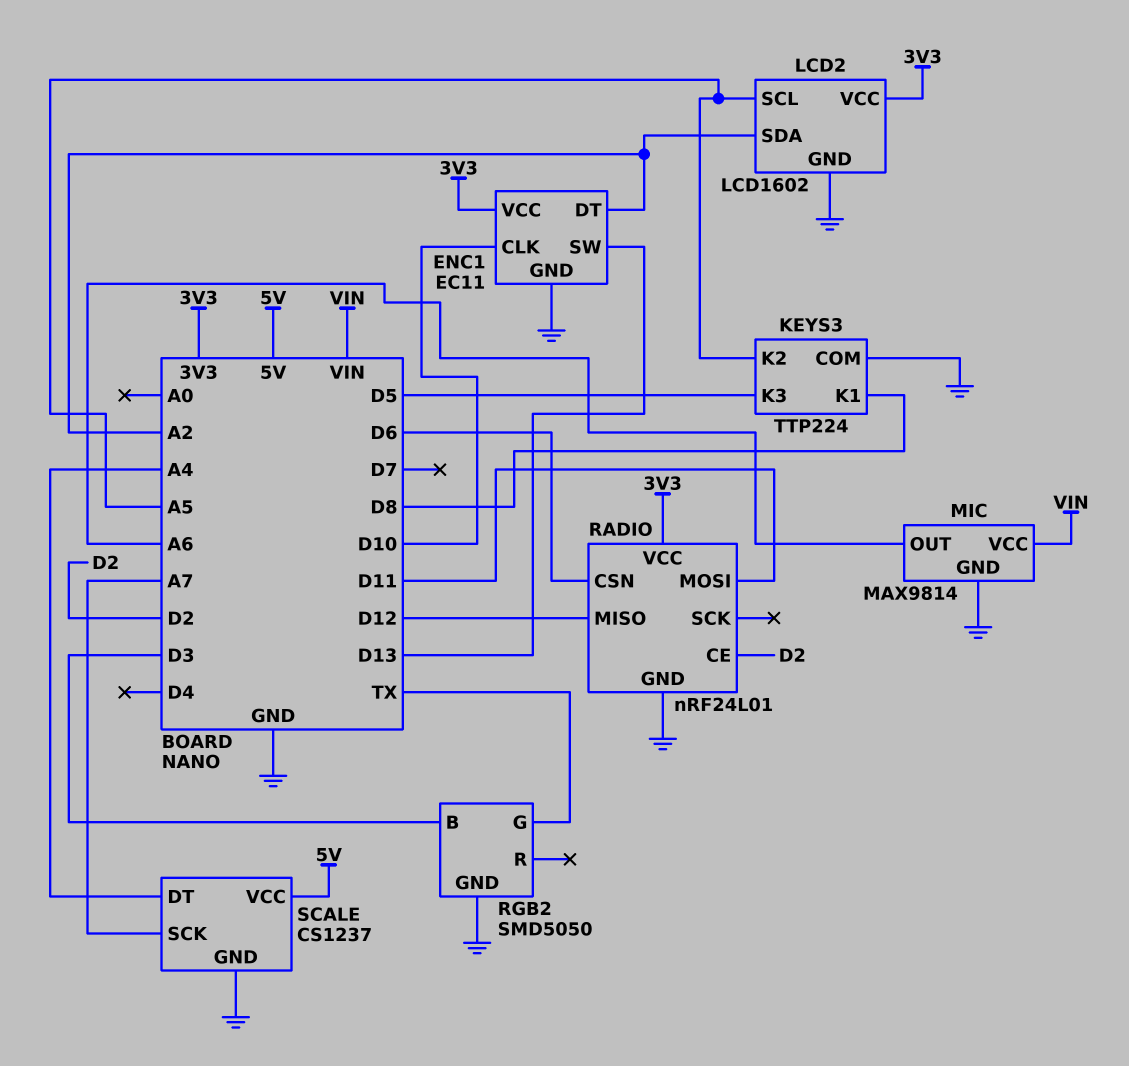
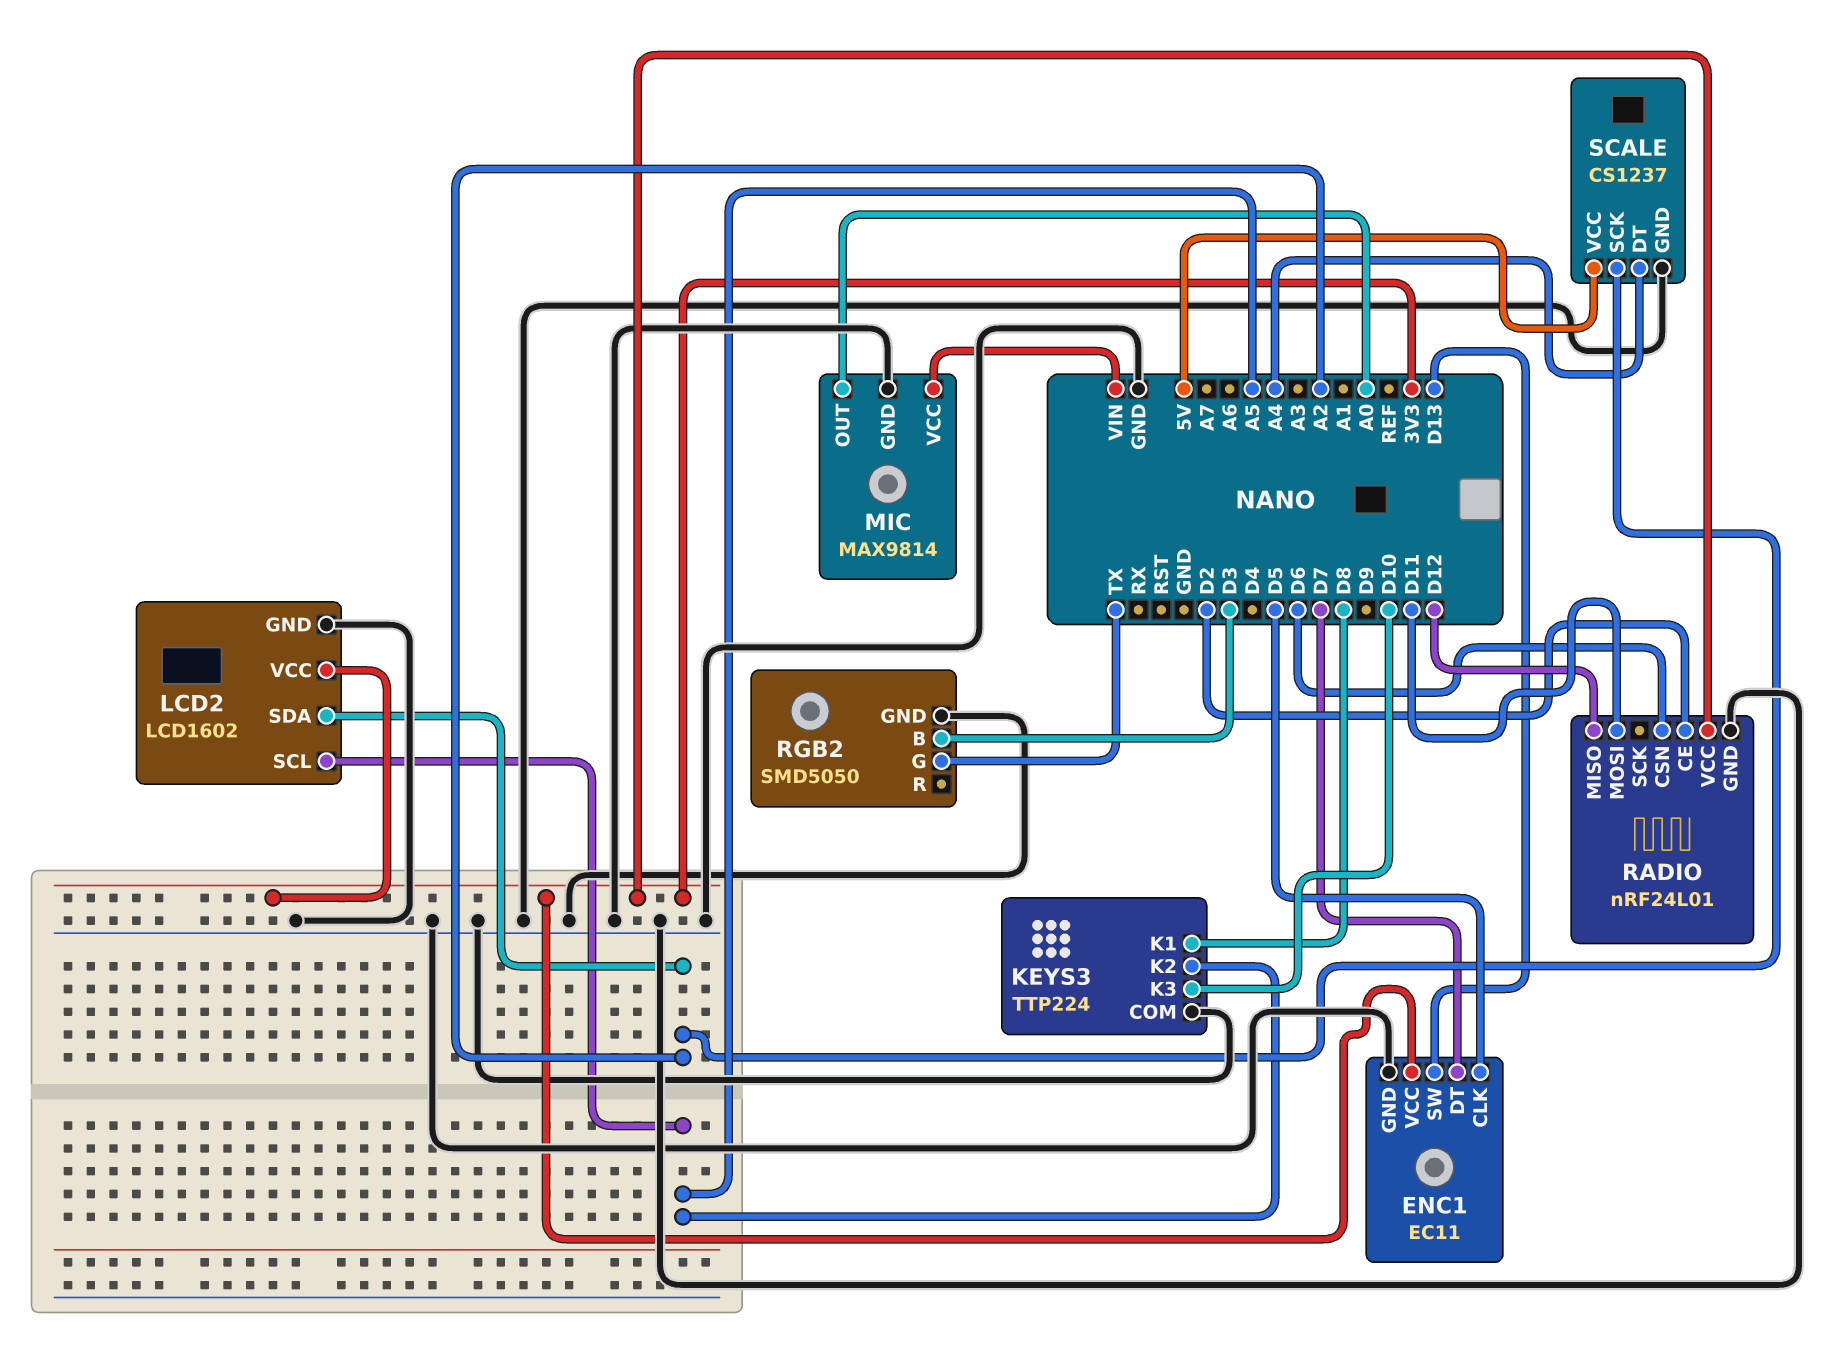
ENC1 pin CLK: D10 -> D5
ENC1 pin DT: A2 -> D7
KEYS3 pin K3: D5 -> D10
MIC pin OUT: A6 -> A0
SCALE pin SCK: A7 -> A2

